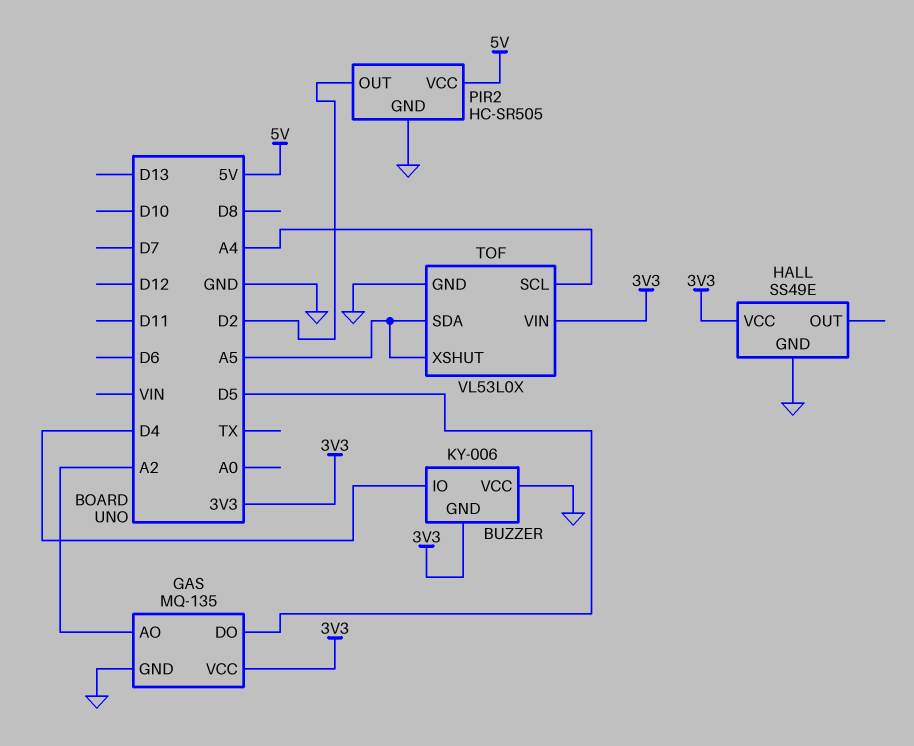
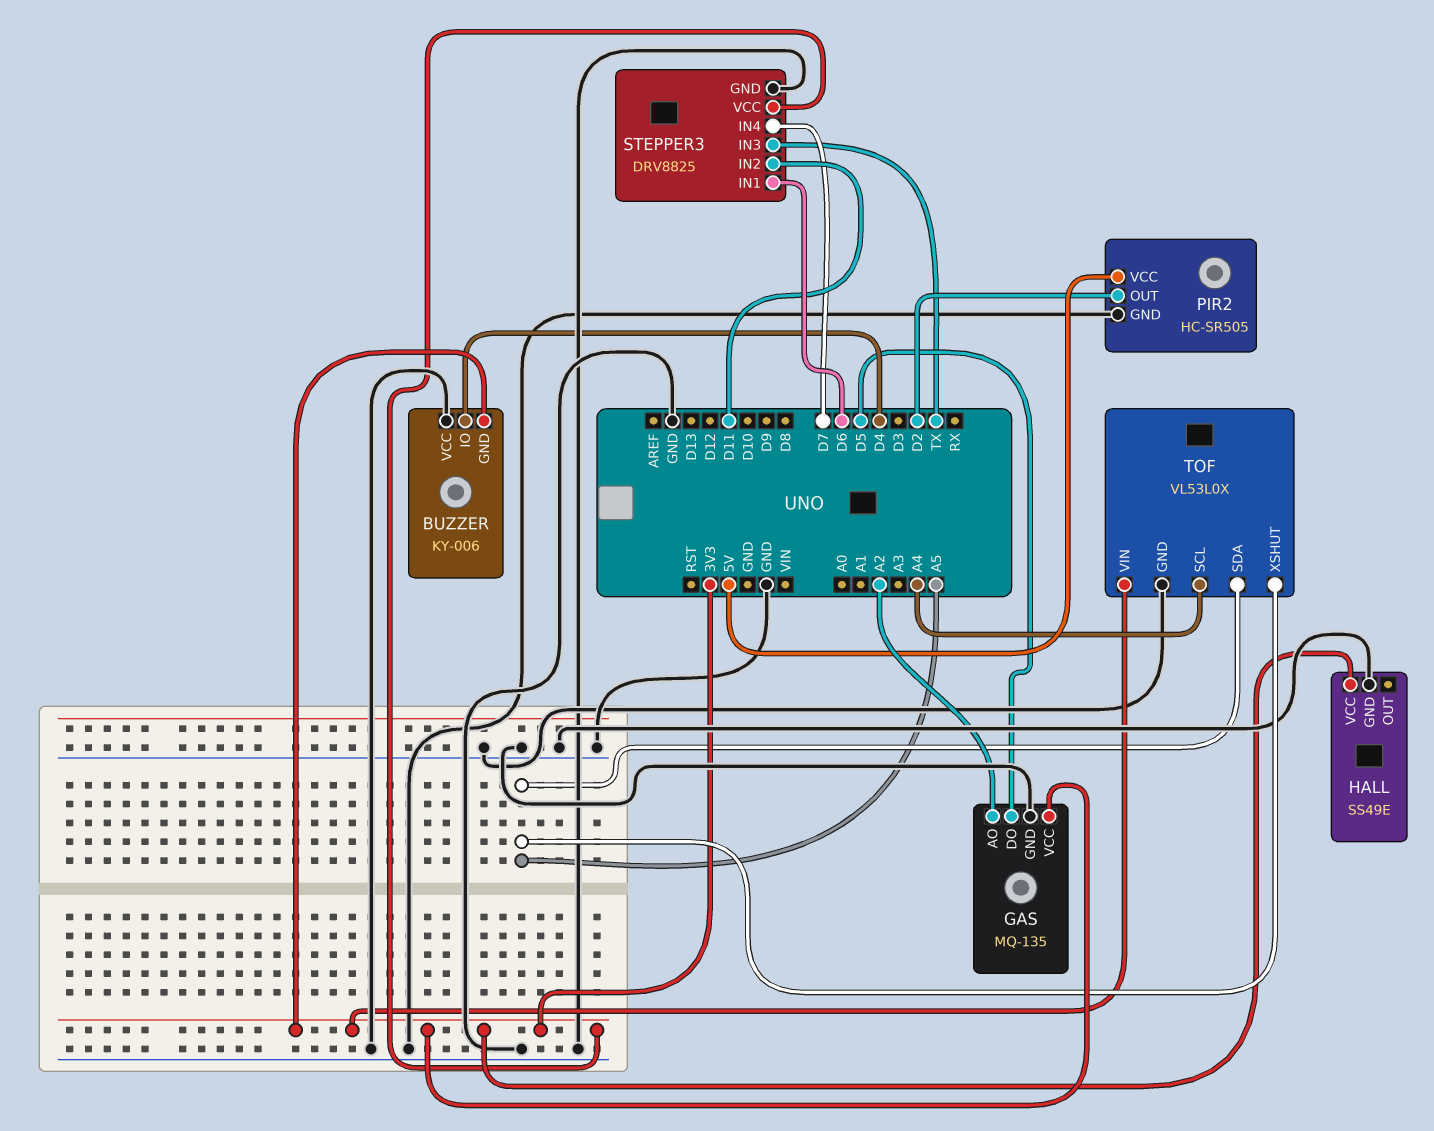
STEPPER3: none -> DRV8825
STEPPER3 pin GND: none -> GND
STEPPER3 pin IN1: none -> D6
STEPPER3 pin IN2: none -> D11
STEPPER3 pin IN3: none -> TX
STEPPER3 pin IN4: none -> D7
STEPPER3 pin VCC: none -> 3V3

